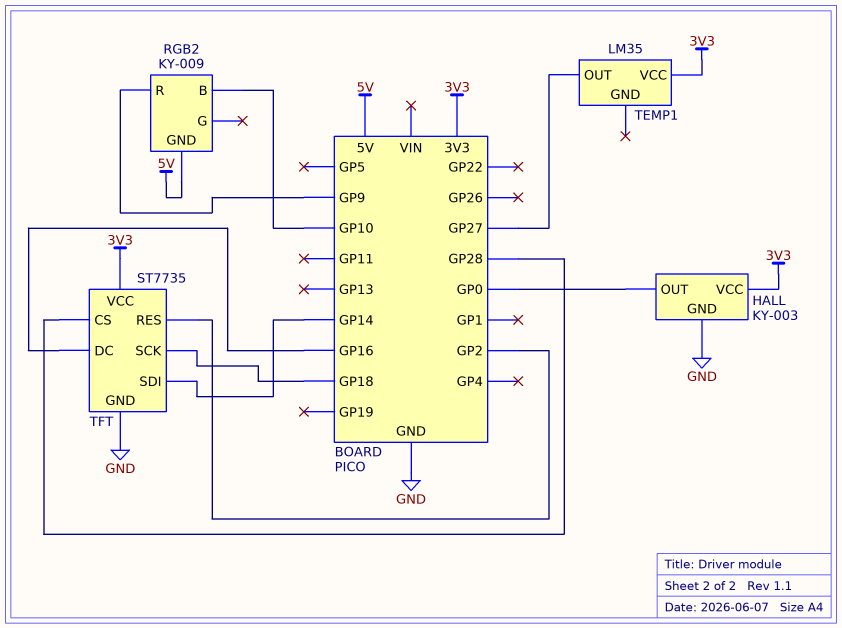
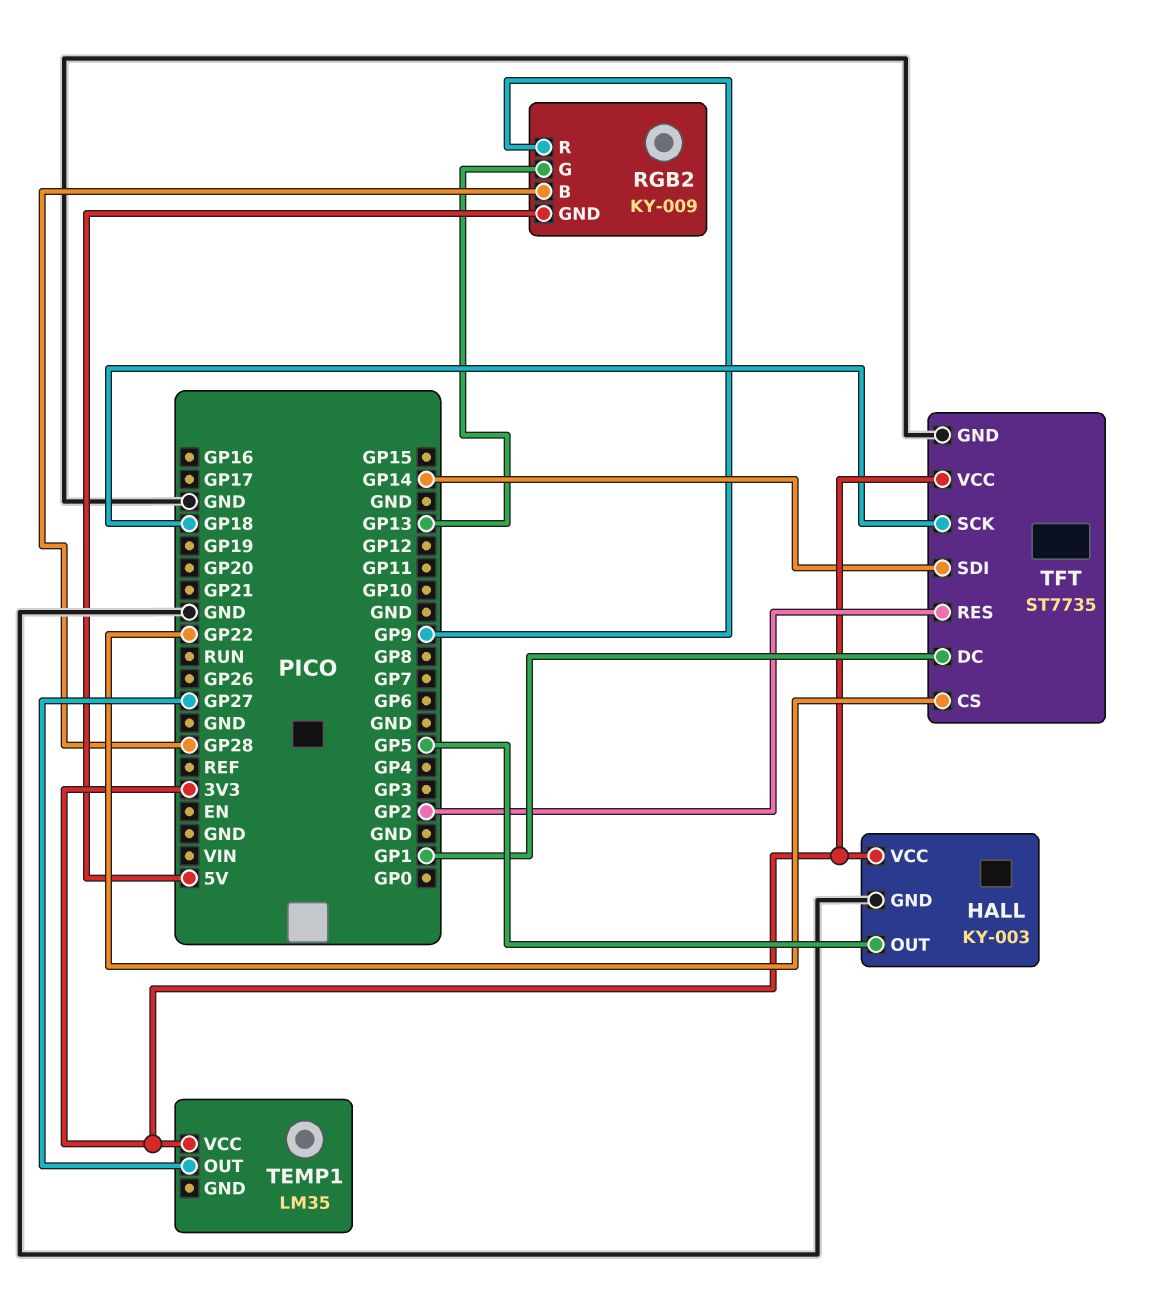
HALL pin OUT: GP0 -> GP5
RGB2 pin B: GP10 -> GP28
RGB2 pin G: none -> GP13
TFT pin CS: GP28 -> GP22
TFT pin DC: GP16 -> GP1

